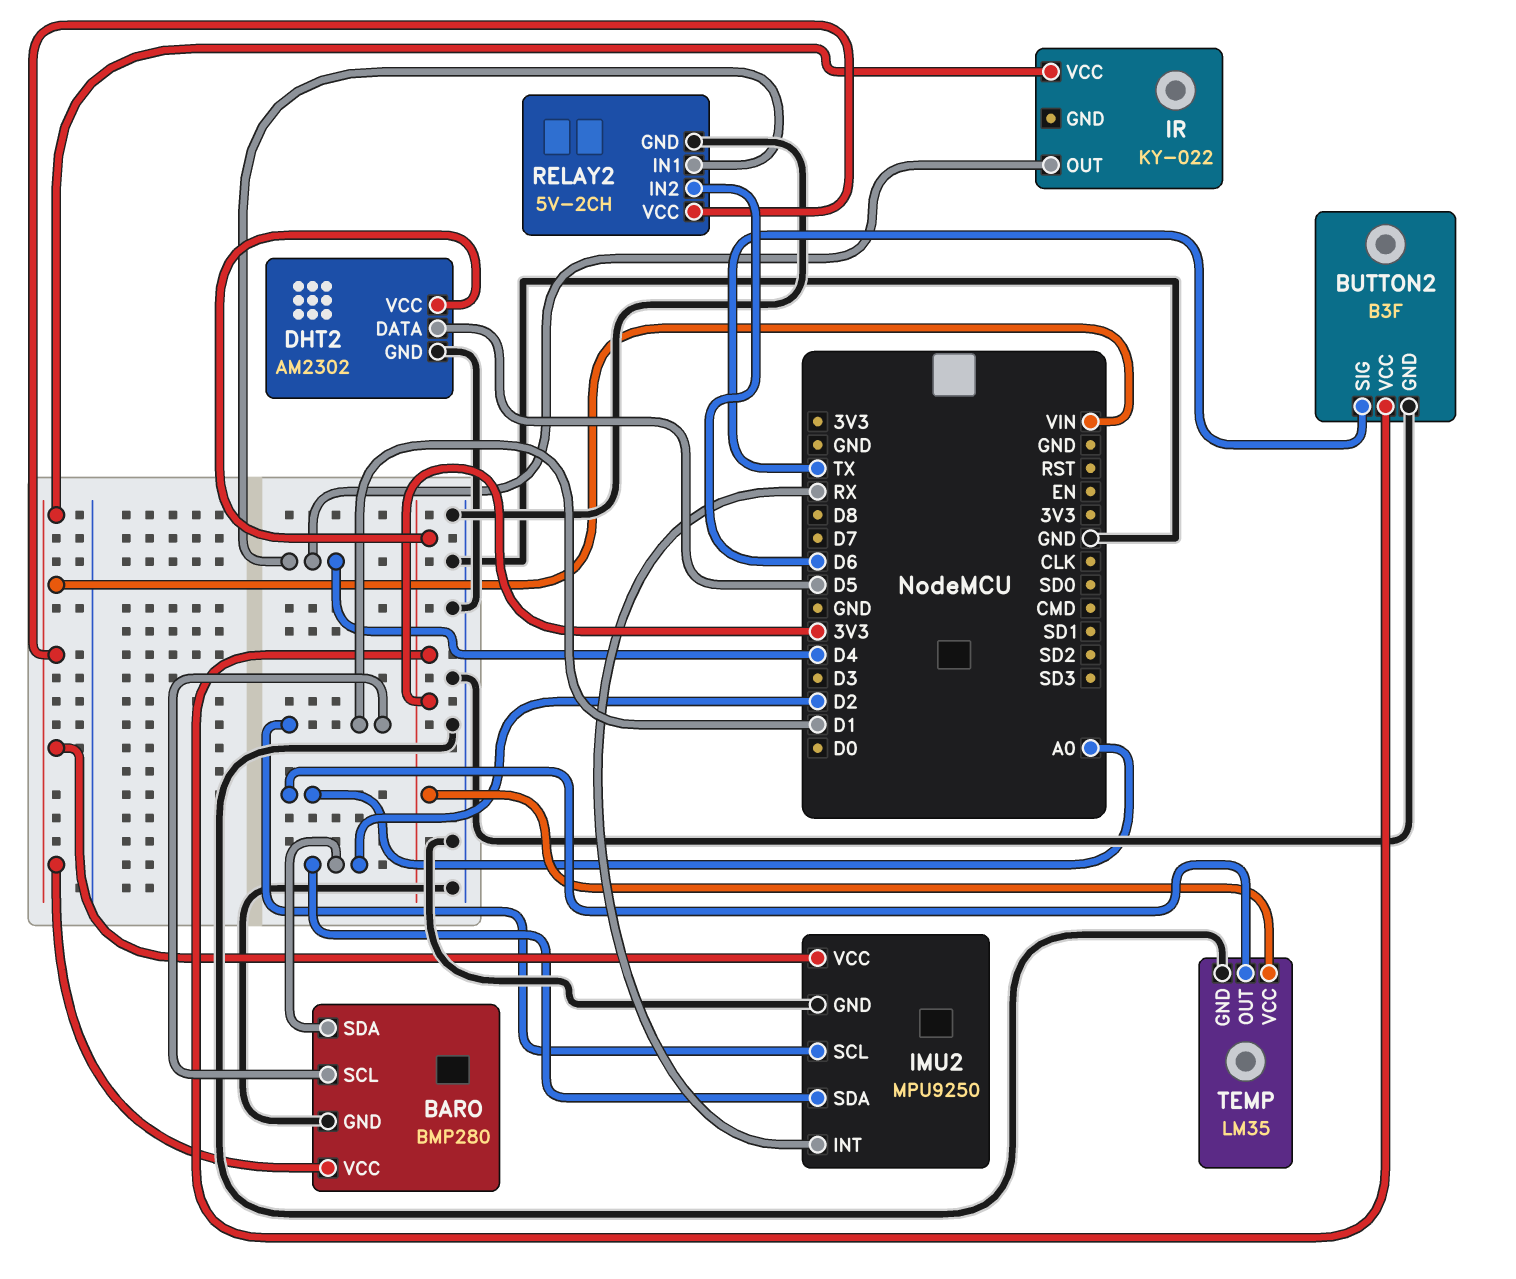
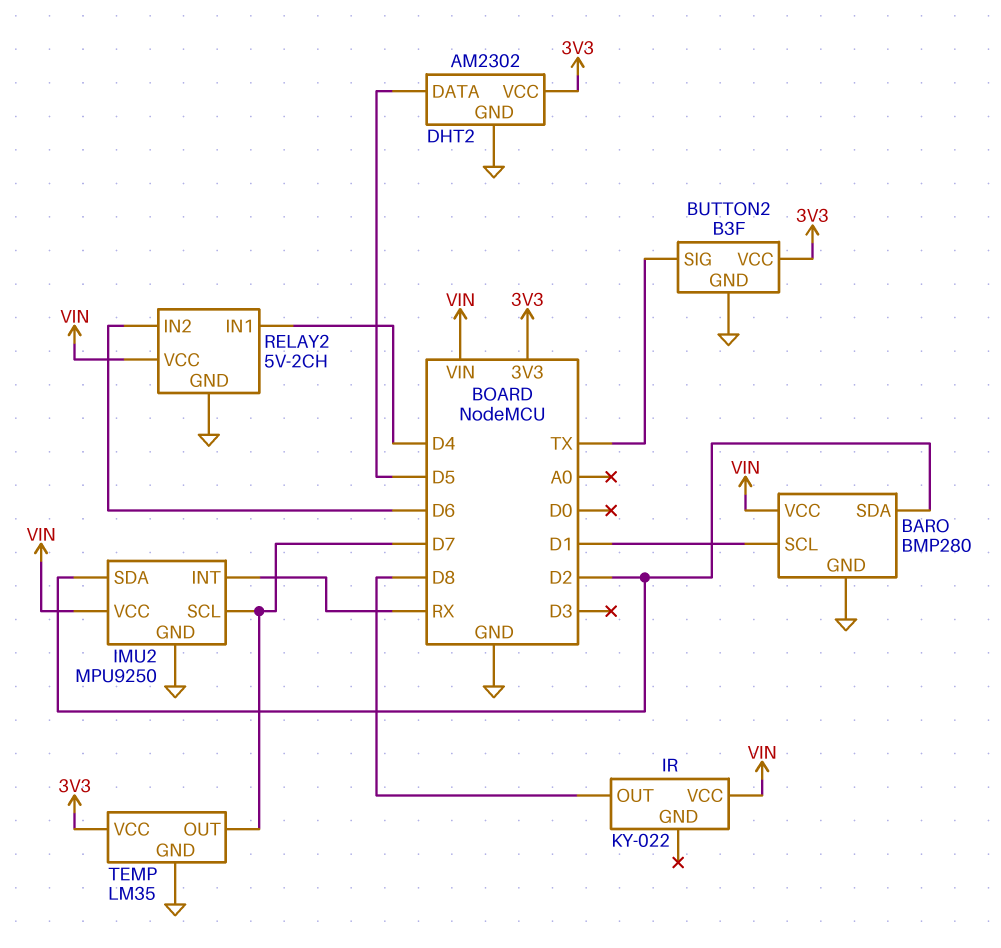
IMU2 pin SCL: D1 -> D7
IR pin OUT: D4 -> D8
TEMP pin OUT: A0 -> D7

